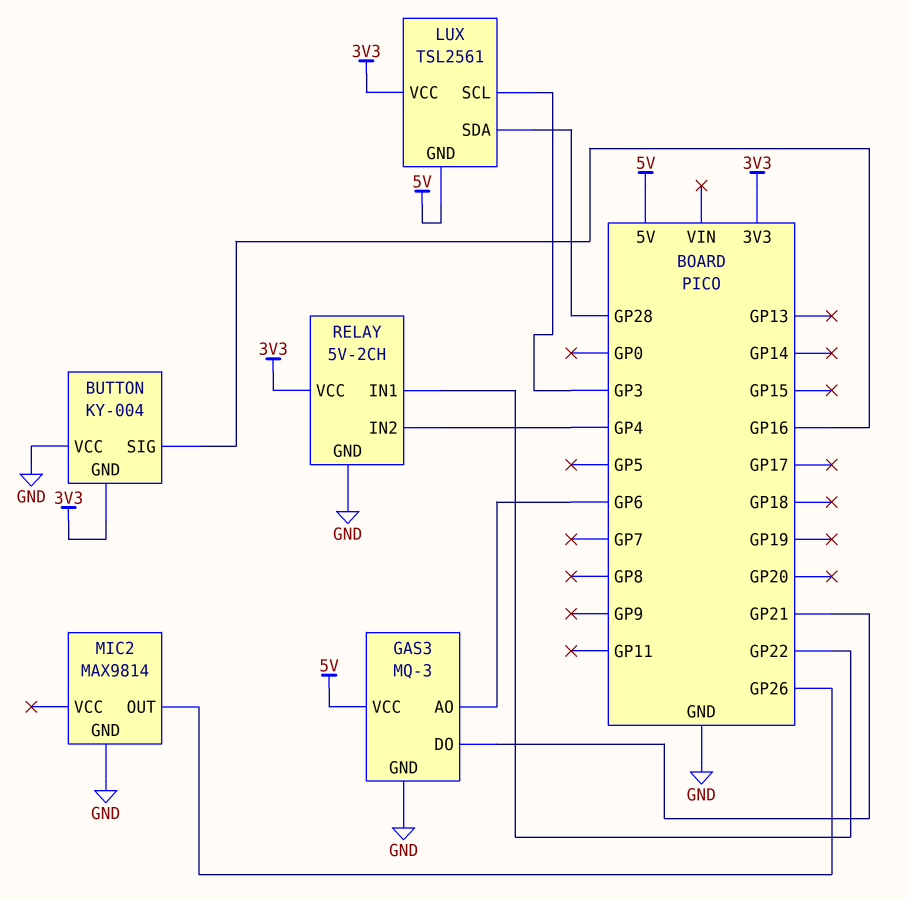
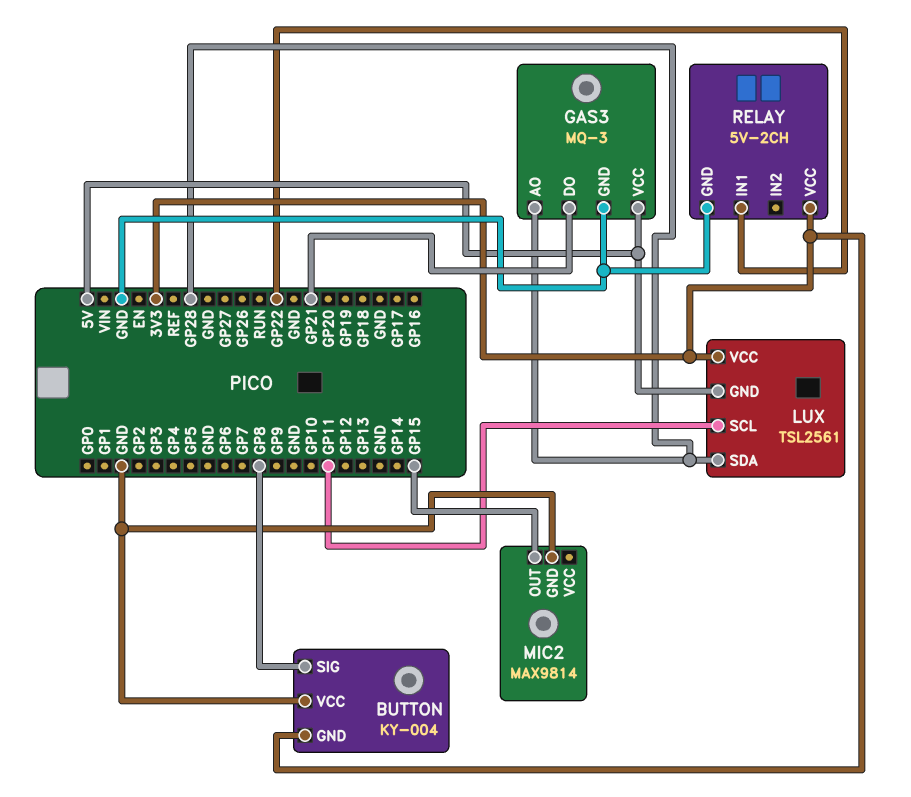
BUTTON pin SIG: GP16 -> GP8
GAS3 pin AO: GP6 -> GP28
LUX pin SCL: GP3 -> GP11
MIC2 pin OUT: GP26 -> GP15
RELAY pin IN2: GP4 -> none

